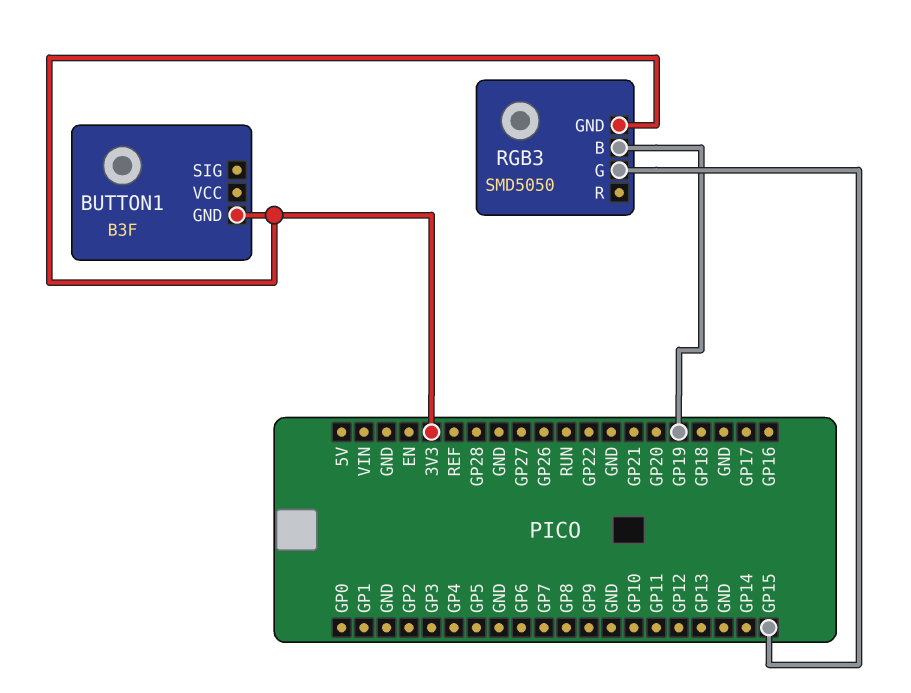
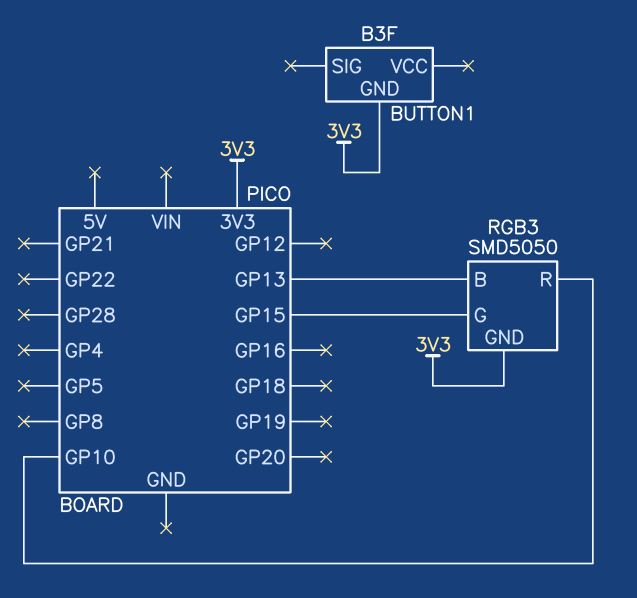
RGB3 pin B: GP19 -> GP13
RGB3 pin R: none -> GP10

